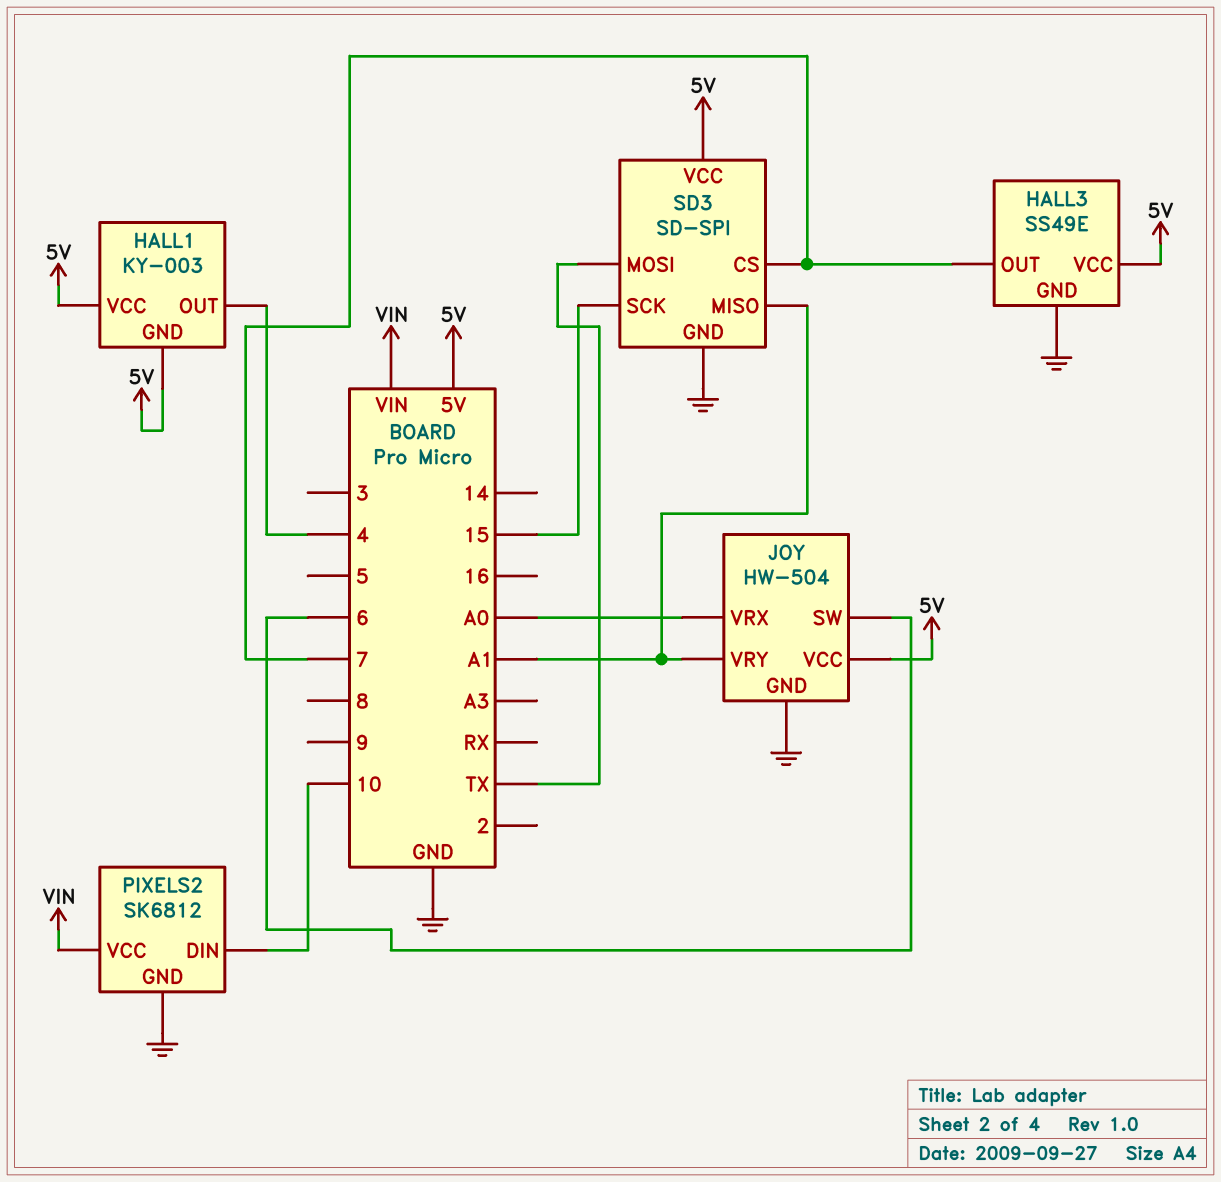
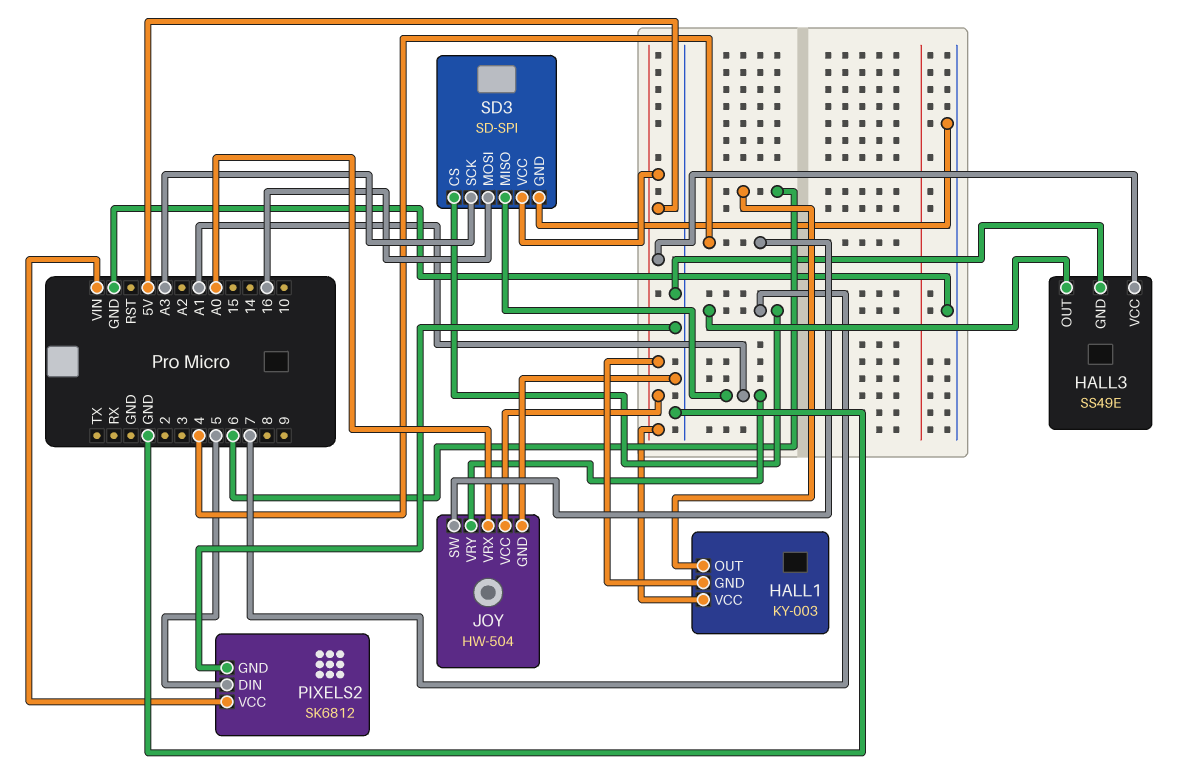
HALL1 pin OUT: 4 -> 6
JOY pin SW: 6 -> 4
PIXELS2 pin DIN: 10 -> 5
SD3 pin MOSI: TX -> 16
SD3 pin SCK: 15 -> A3

